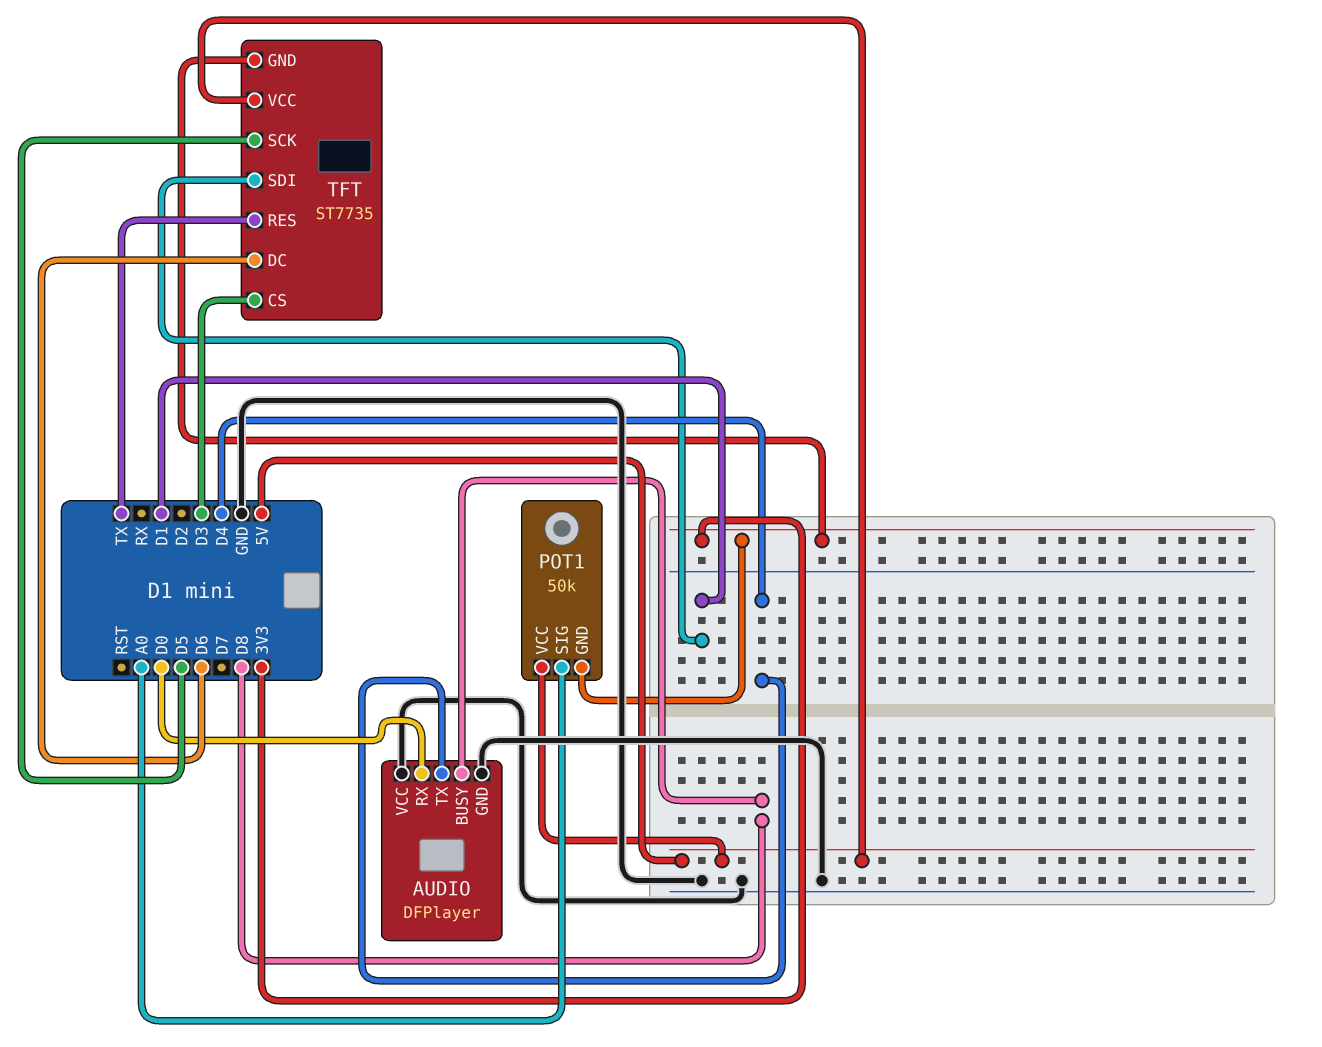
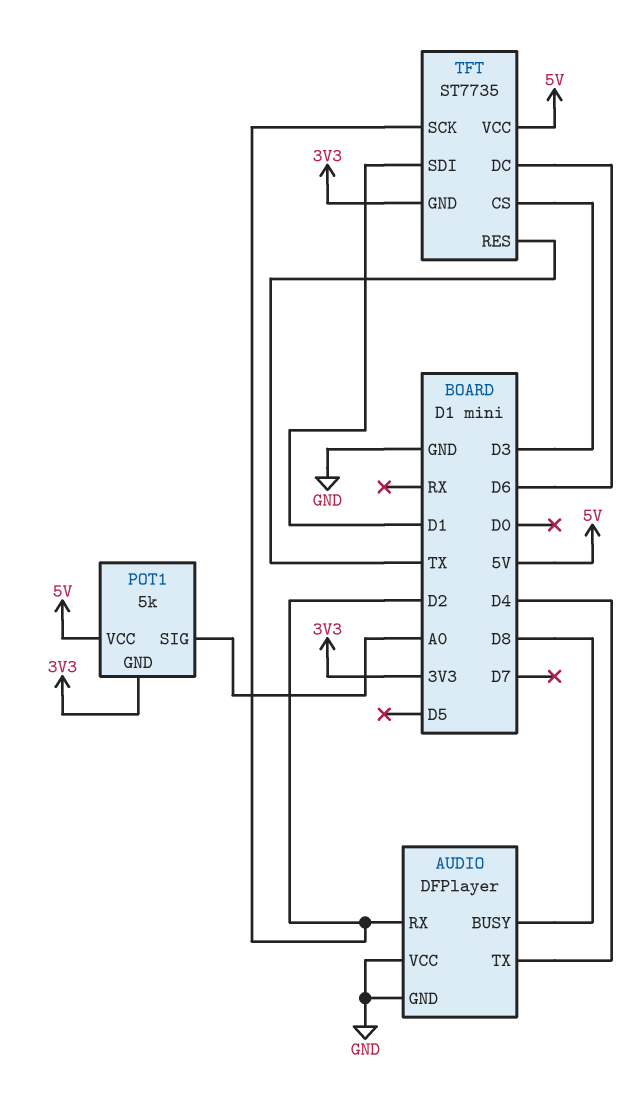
AUDIO pin RX: D0 -> D2
POT1: 50k -> 5k
TFT pin SCK: D5 -> D2

